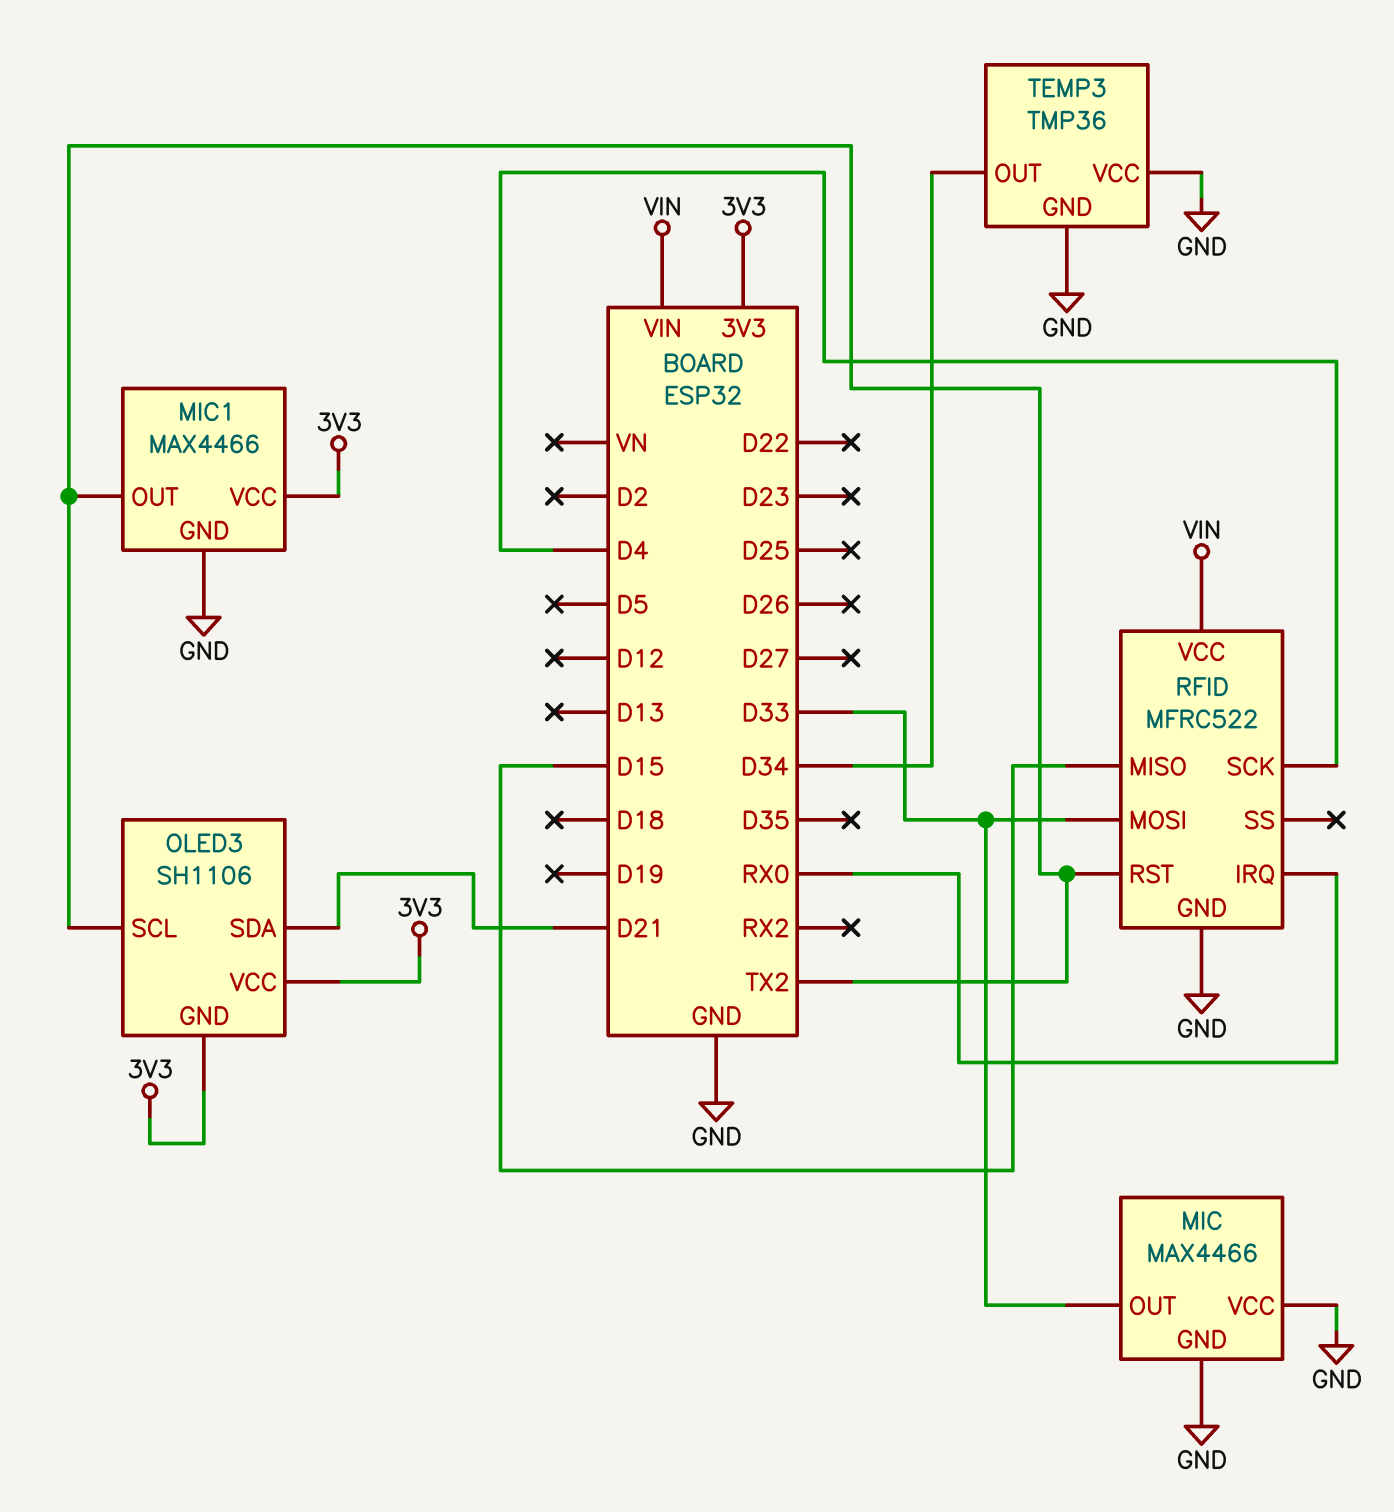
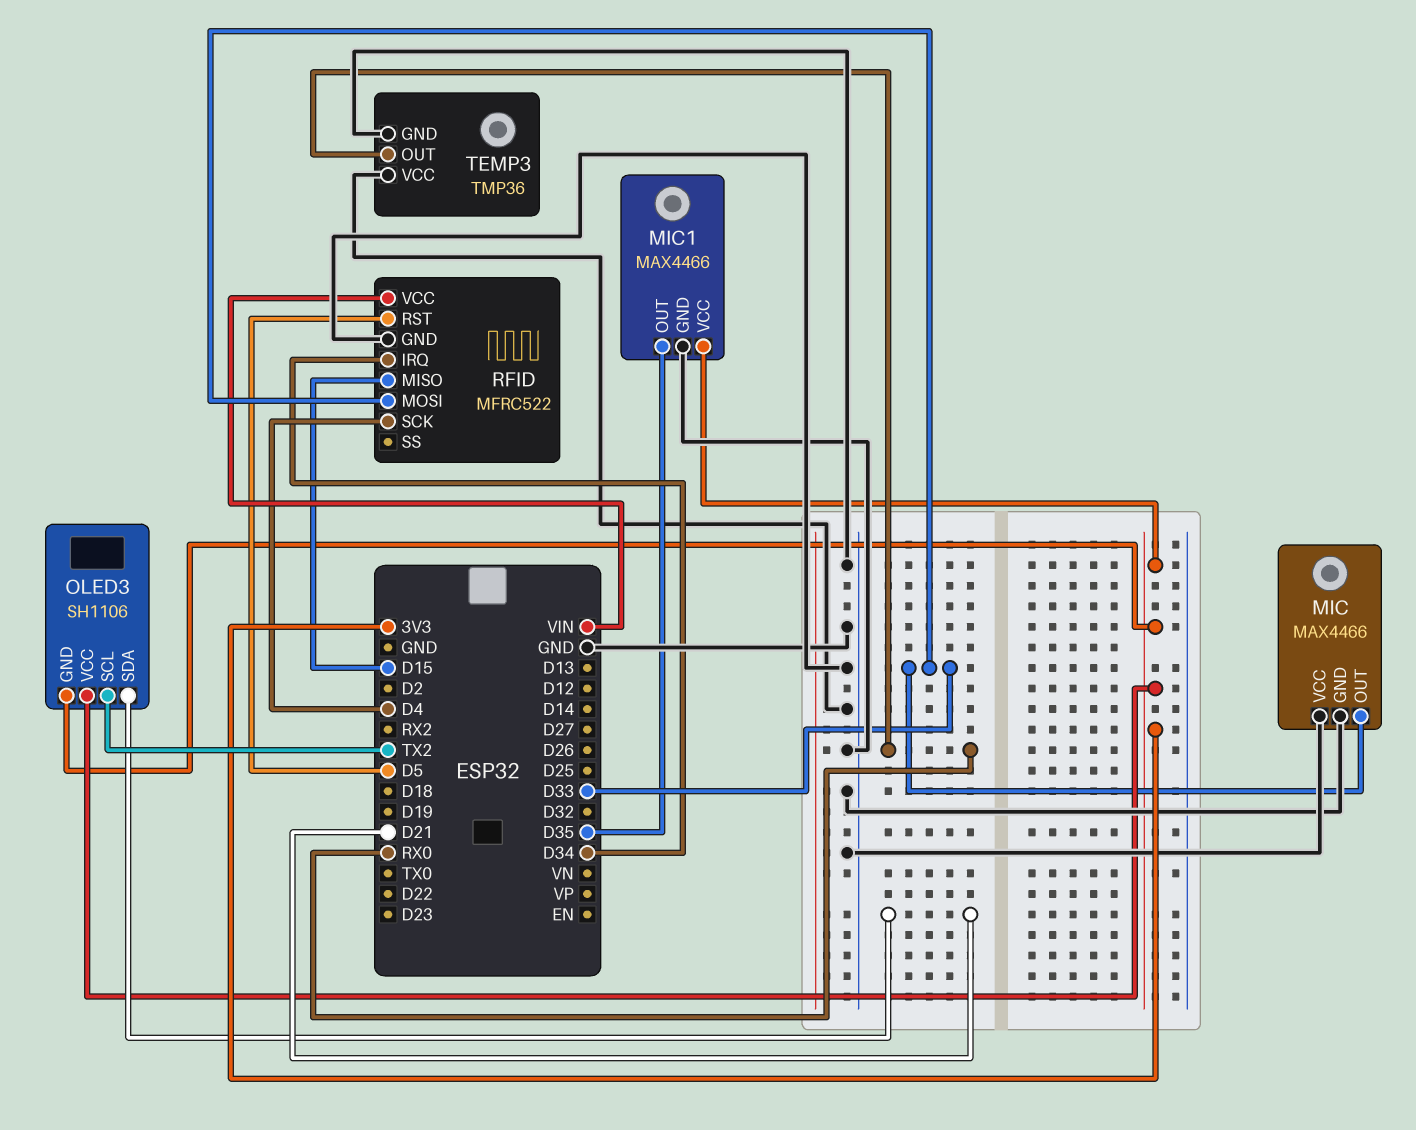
MIC1 pin OUT: TX2 -> D35
RFID pin IRQ: RX0 -> D34
RFID pin RST: TX2 -> D5
TEMP3 pin OUT: D34 -> RX0

